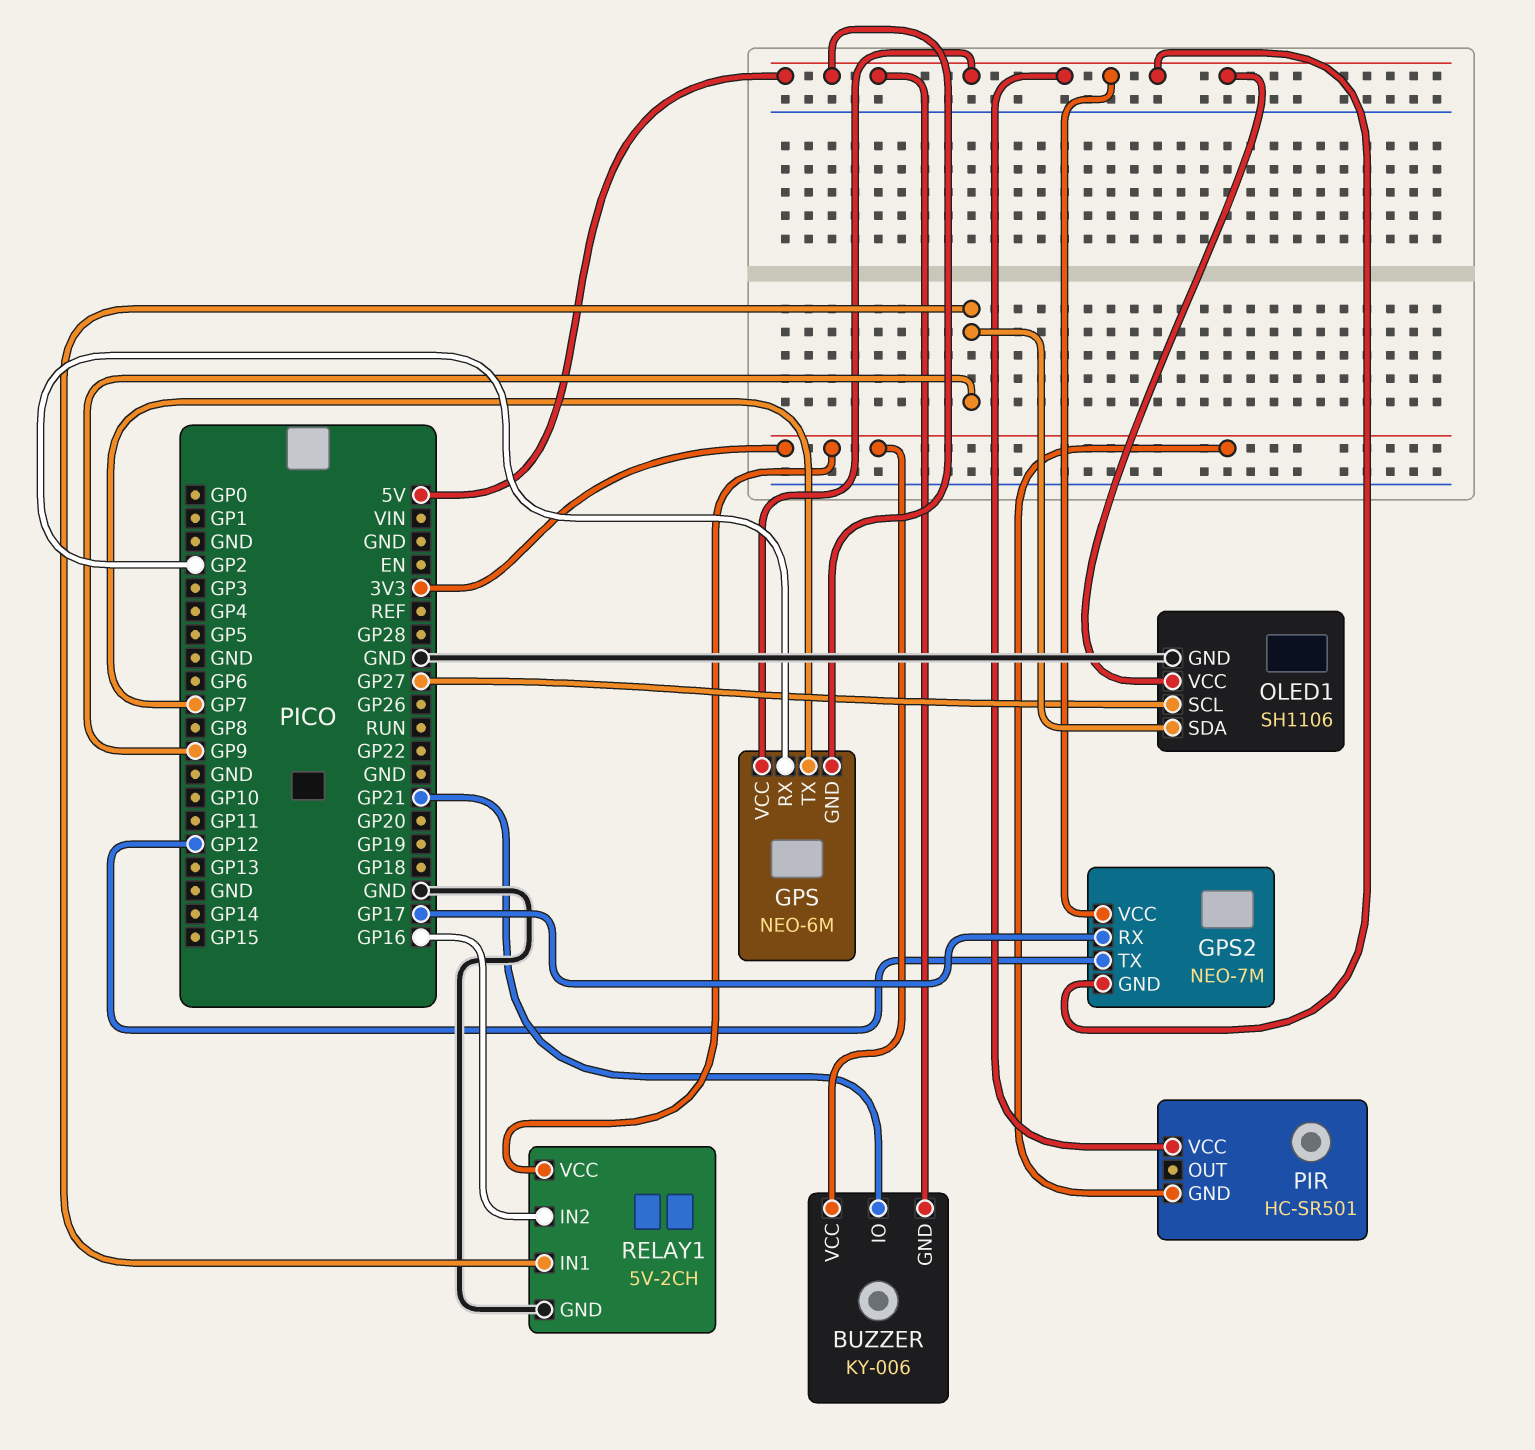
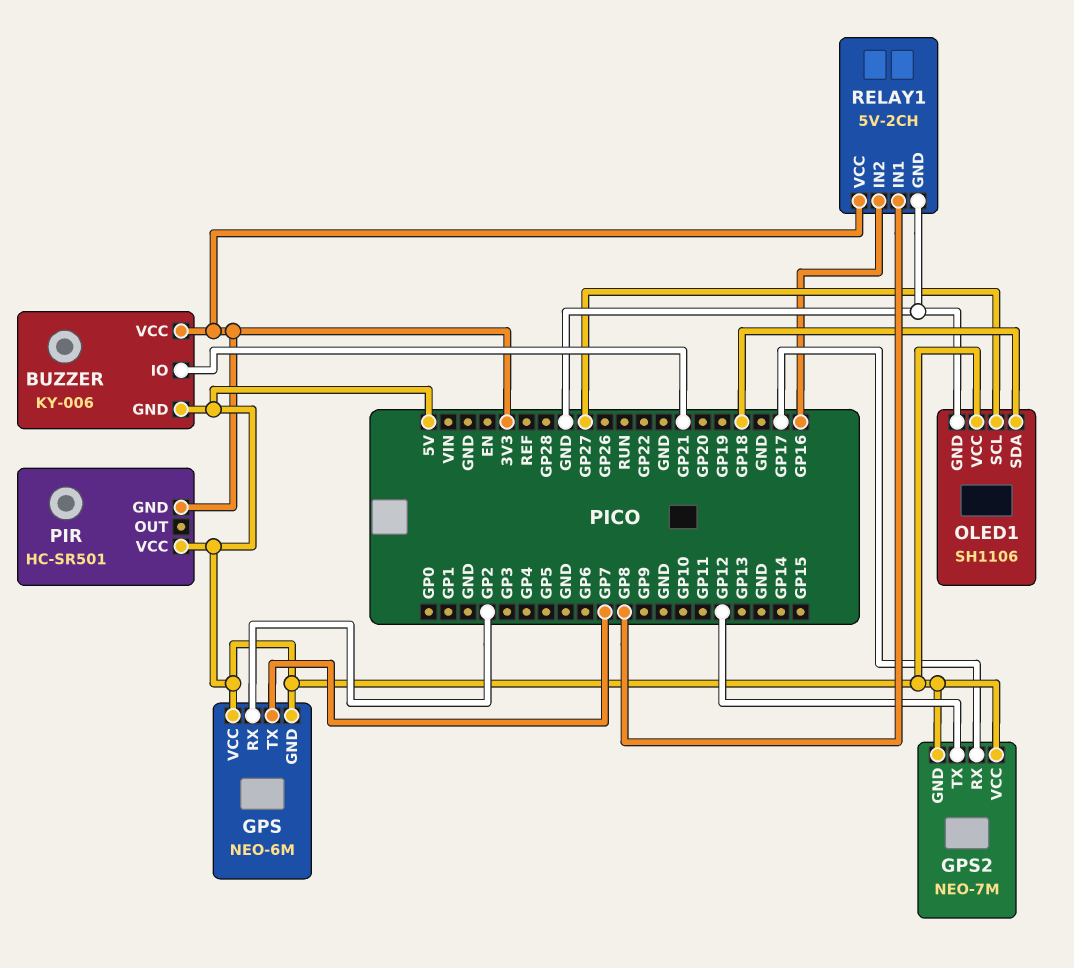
OLED1 pin SDA: GP9 -> GP18
RELAY1 pin IN1: GP9 -> GP8

